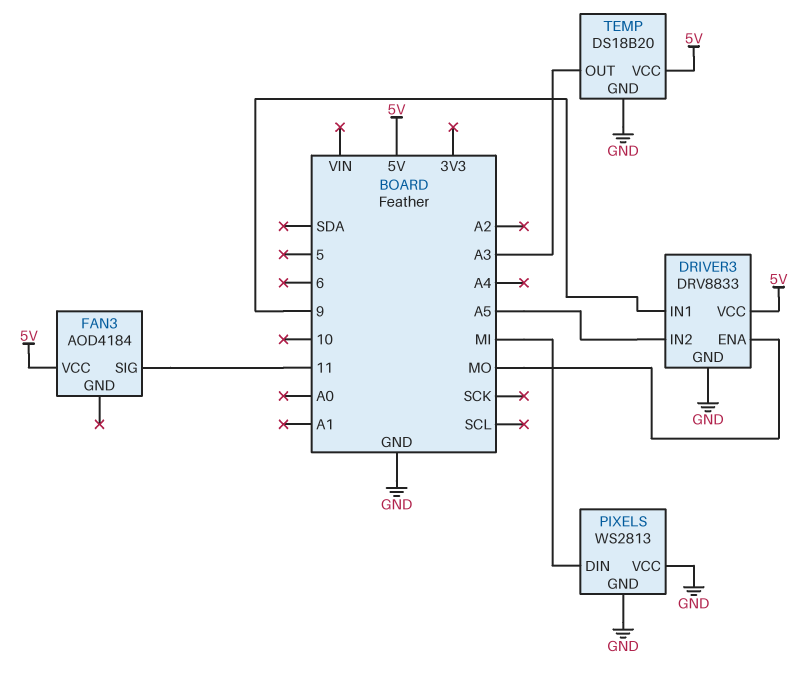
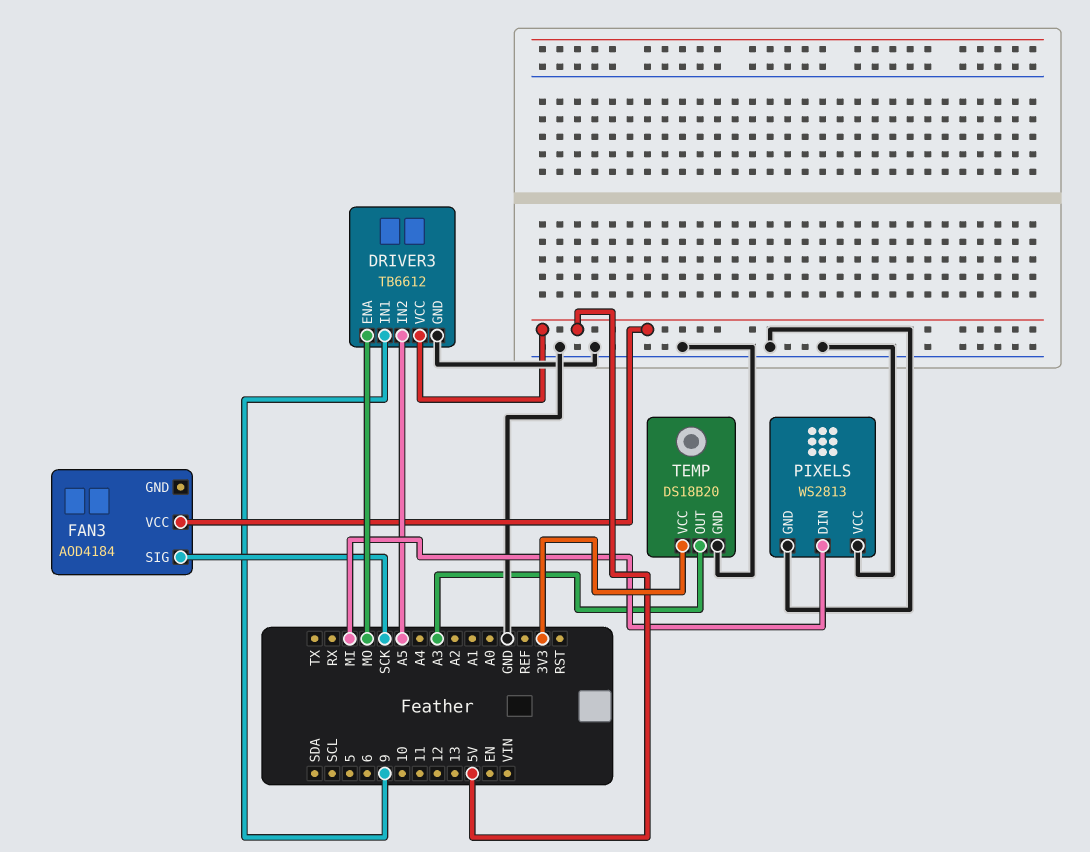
DRIVER3: DRV8833 -> TB6612
FAN3 pin SIG: 11 -> SCK
TEMP pin VCC: 5V -> 3V3

